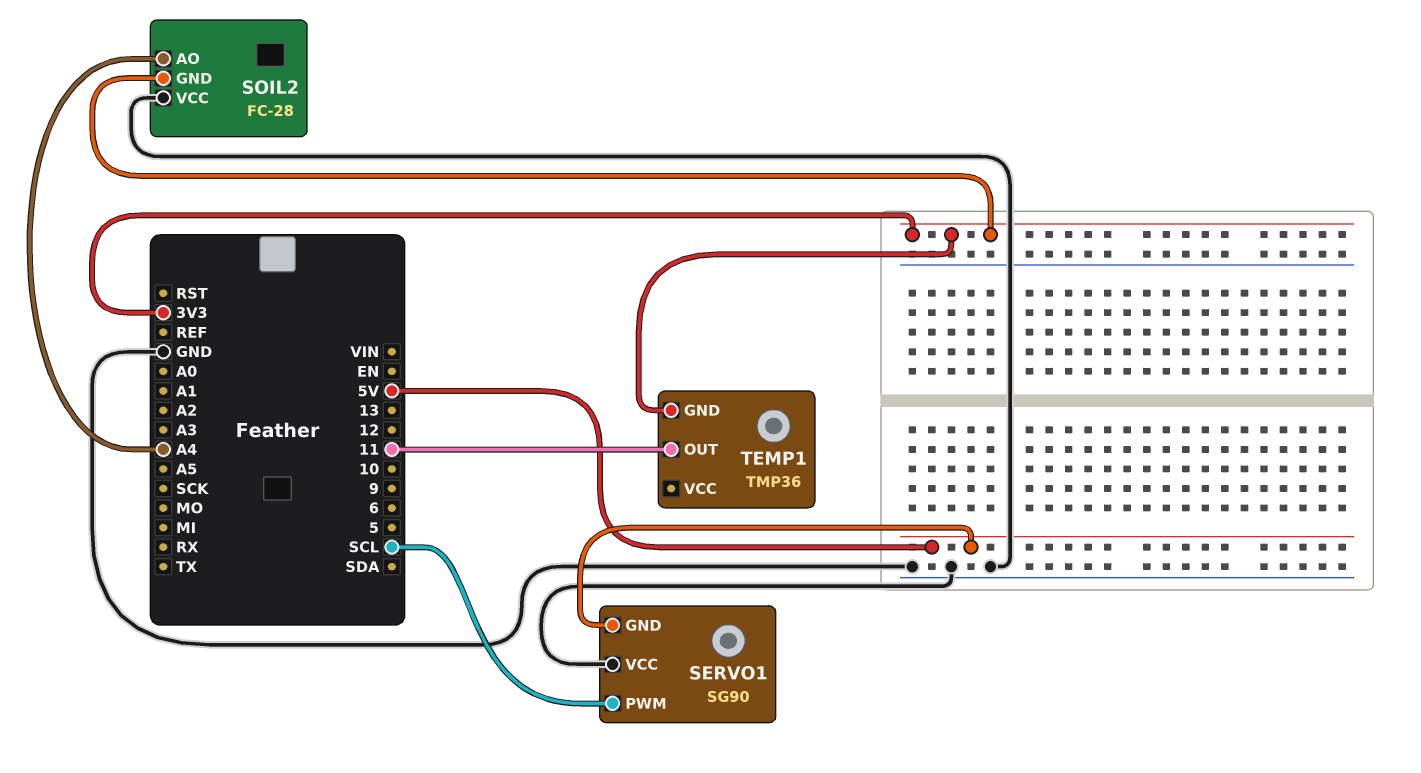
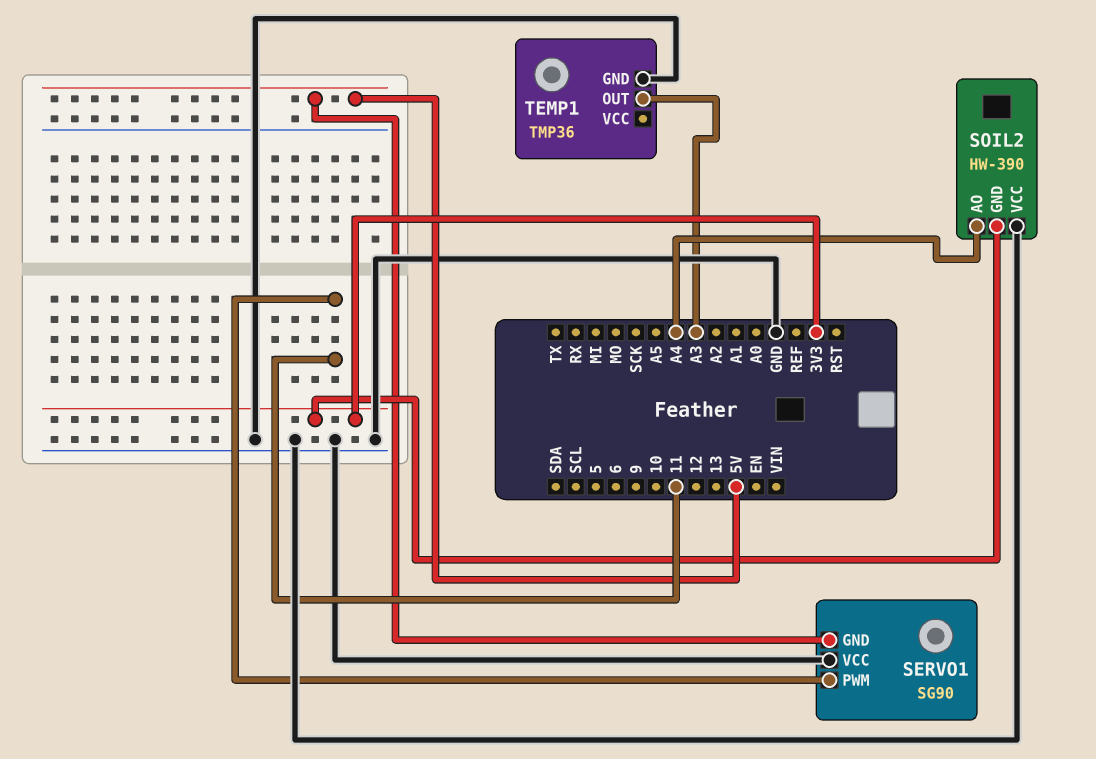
SERVO1 pin PWM: SCL -> 11
SOIL2: FC-28 -> HW-390
TEMP1 pin GND: 3V3 -> GND
TEMP1 pin OUT: 11 -> A3

